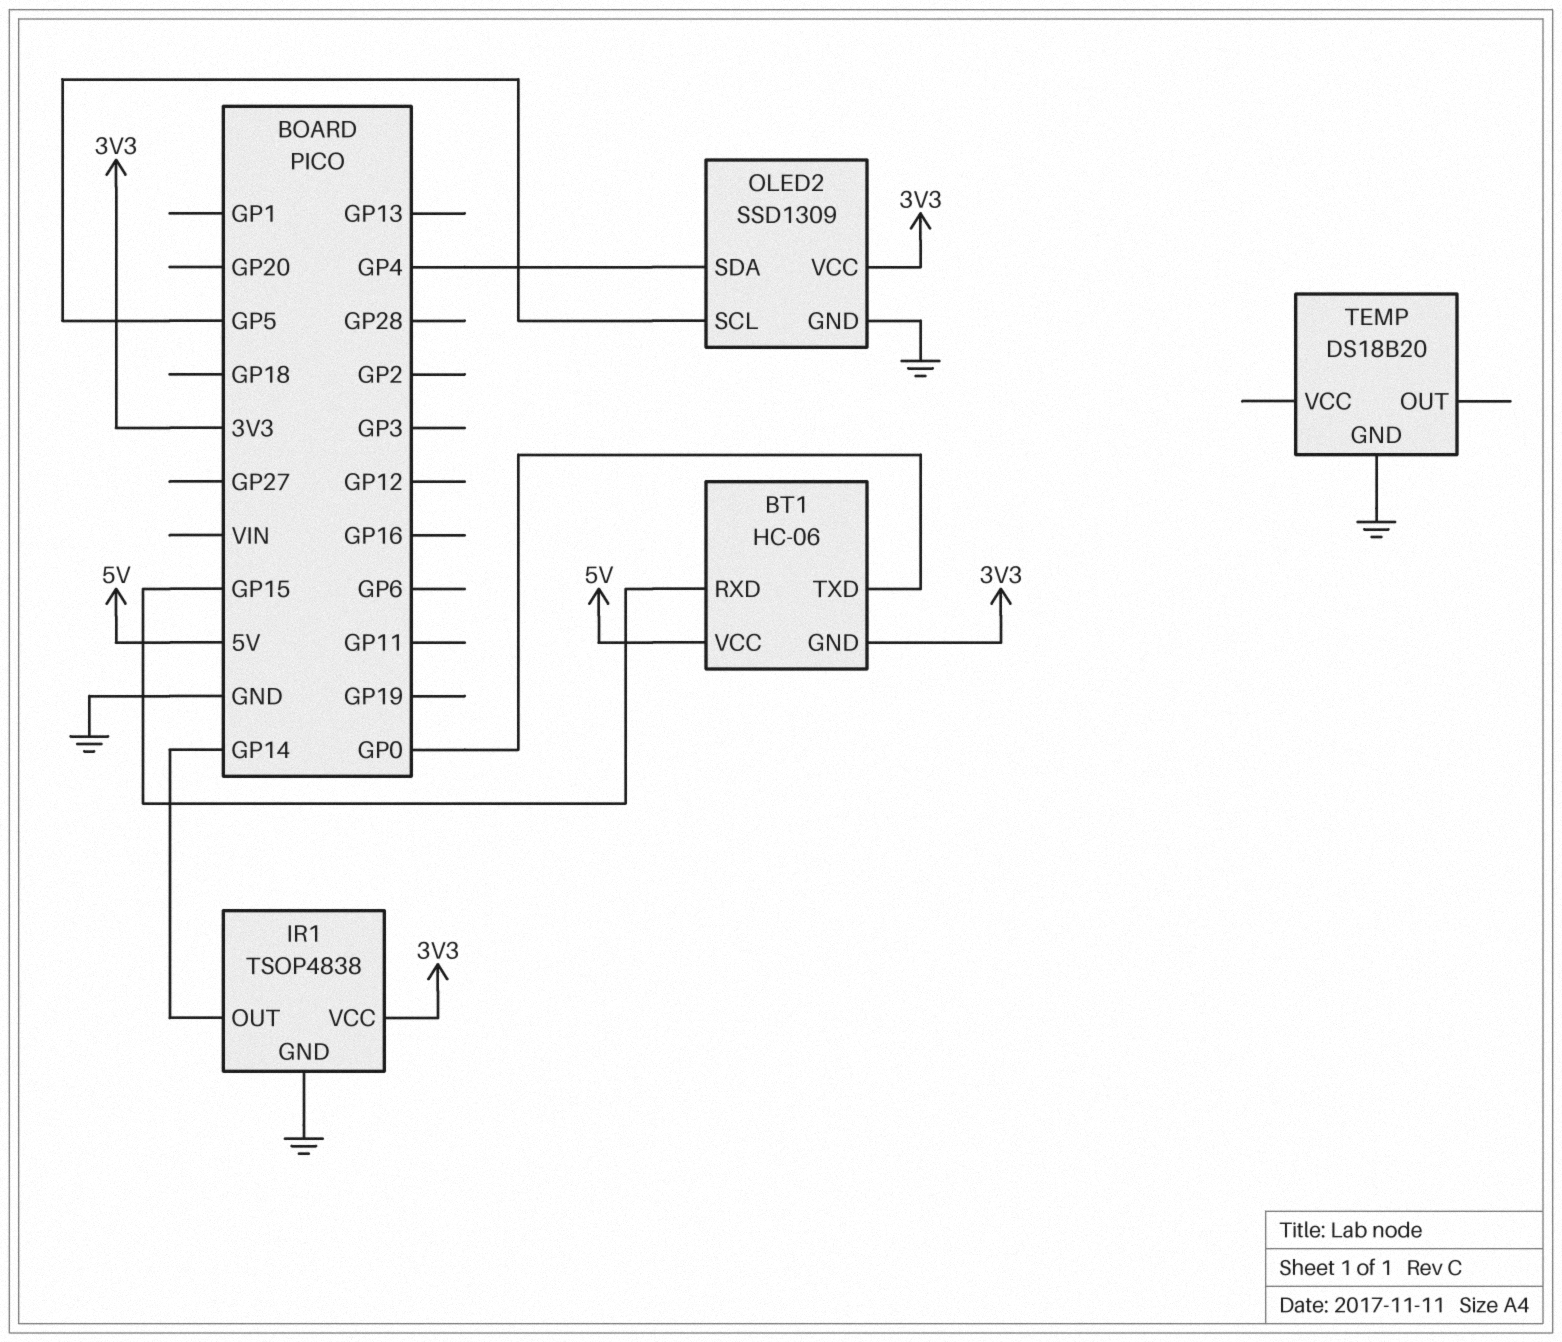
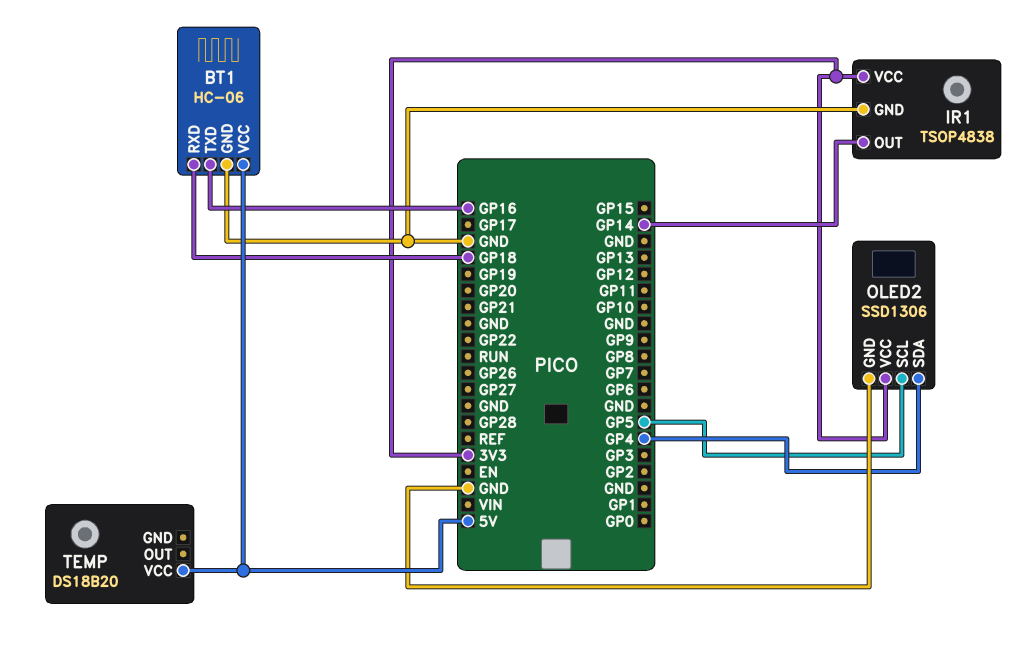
BT1 pin GND: 3V3 -> GND
BT1 pin RXD: GP15 -> GP18
BT1 pin TXD: GP0 -> GP16
OLED2: SSD1309 -> SSD1306
TEMP pin GND: GND -> none
TEMP pin VCC: none -> 5V

